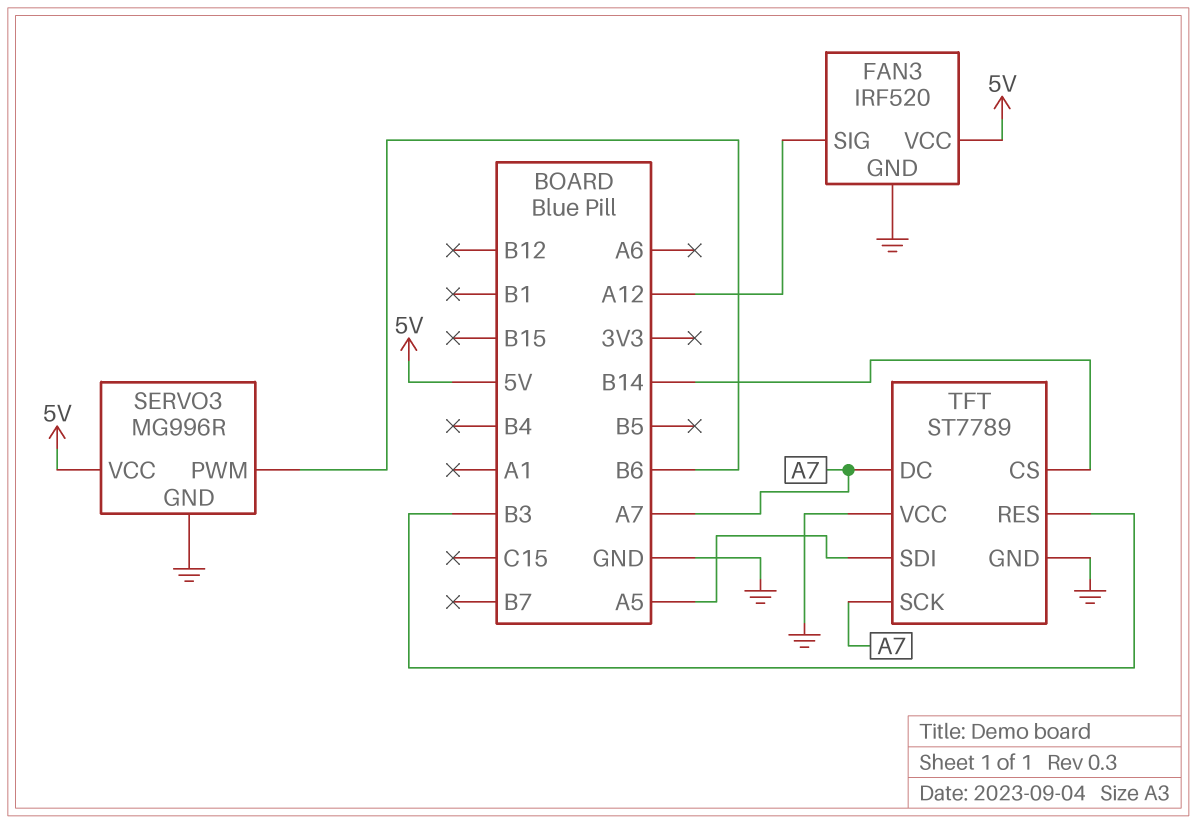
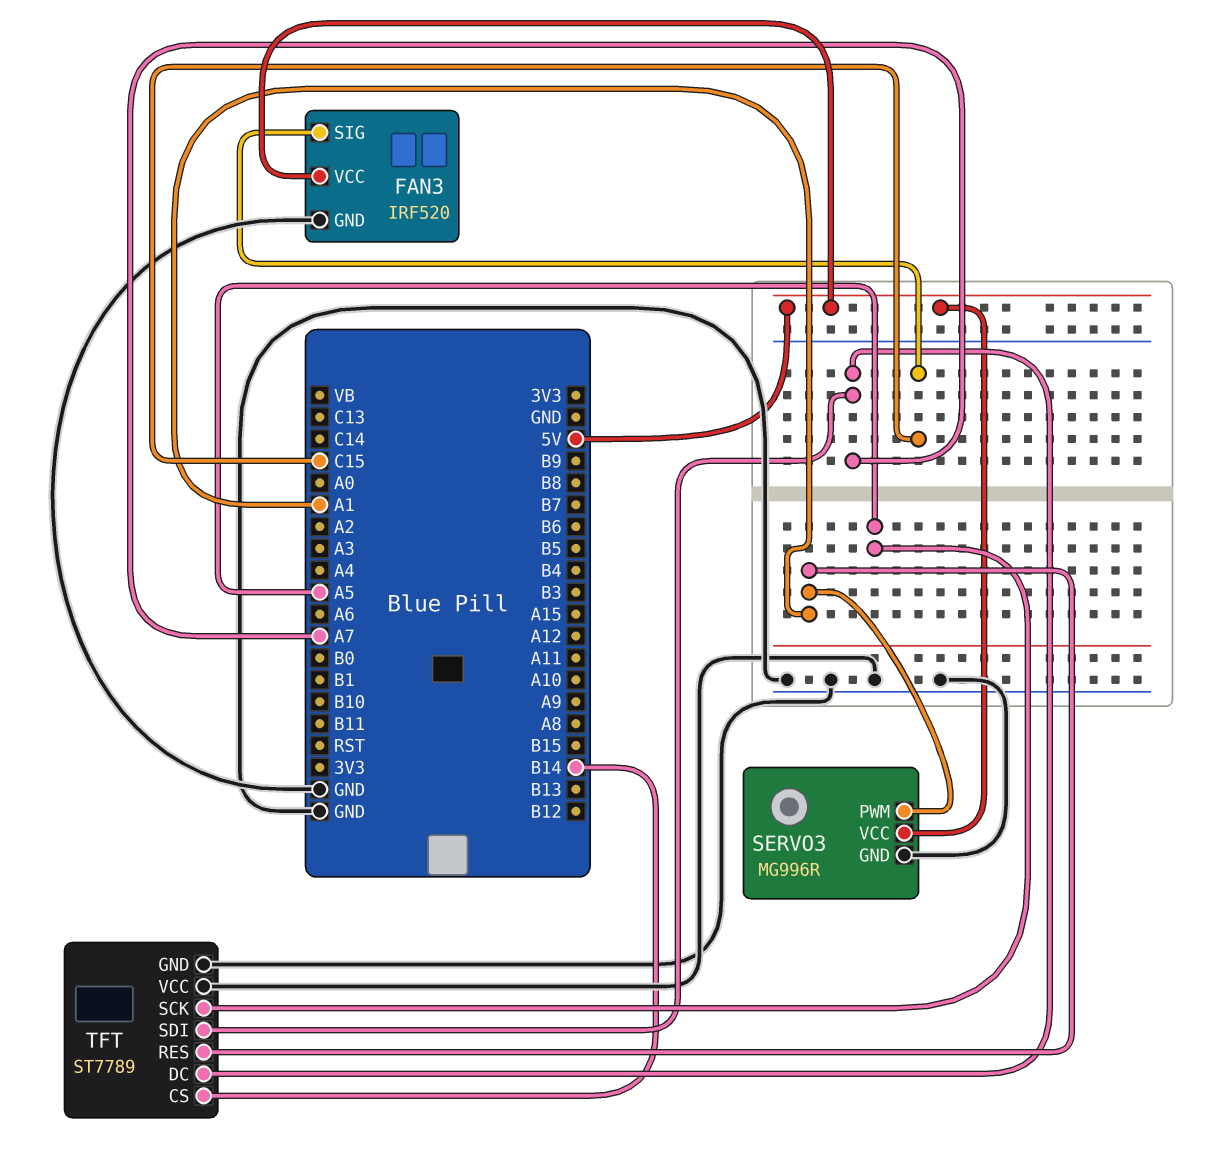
FAN3 pin SIG: A12 -> C15
SERVO3 pin PWM: B6 -> A1
TFT pin RES: B3 -> A1
TFT pin SCK: A7 -> A5
TFT pin SDI: A5 -> A7

